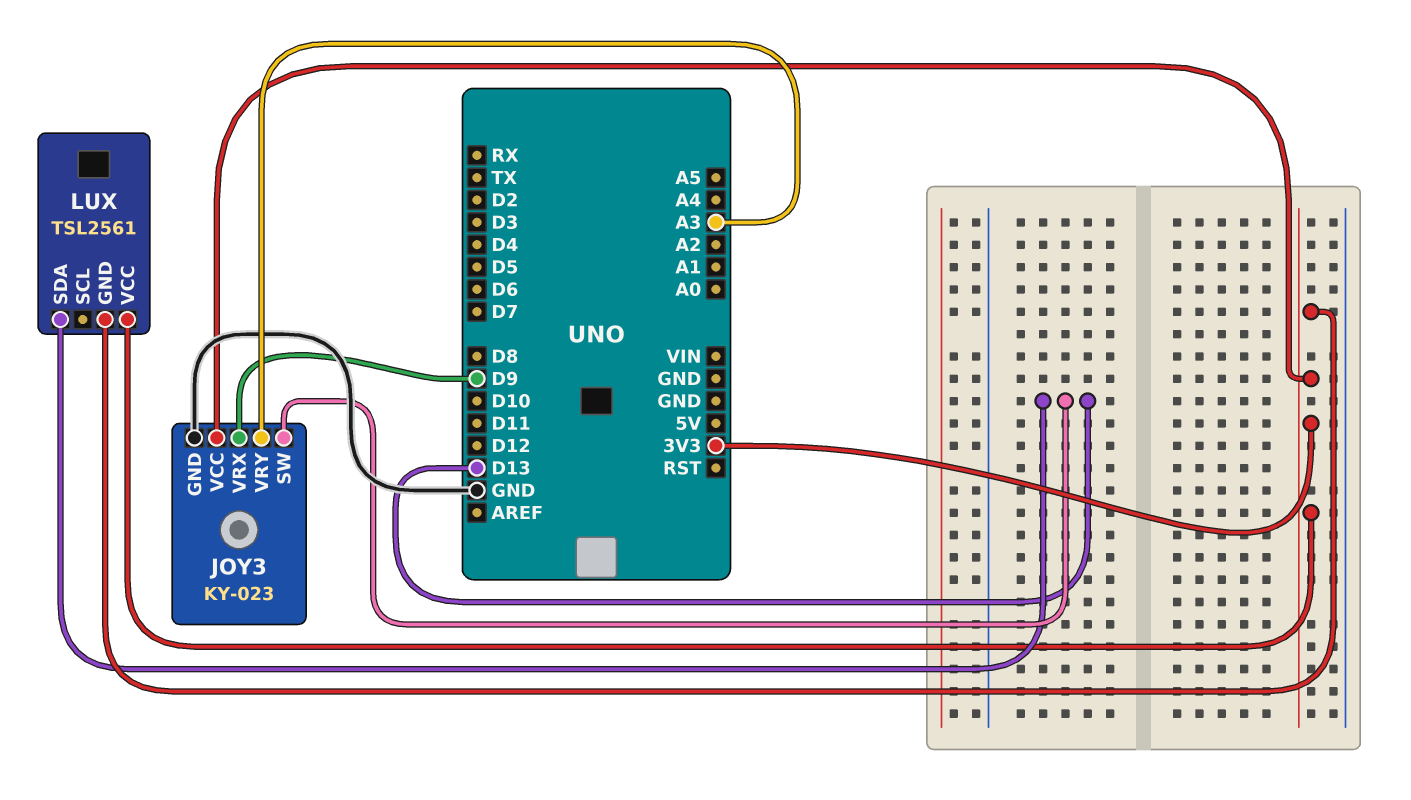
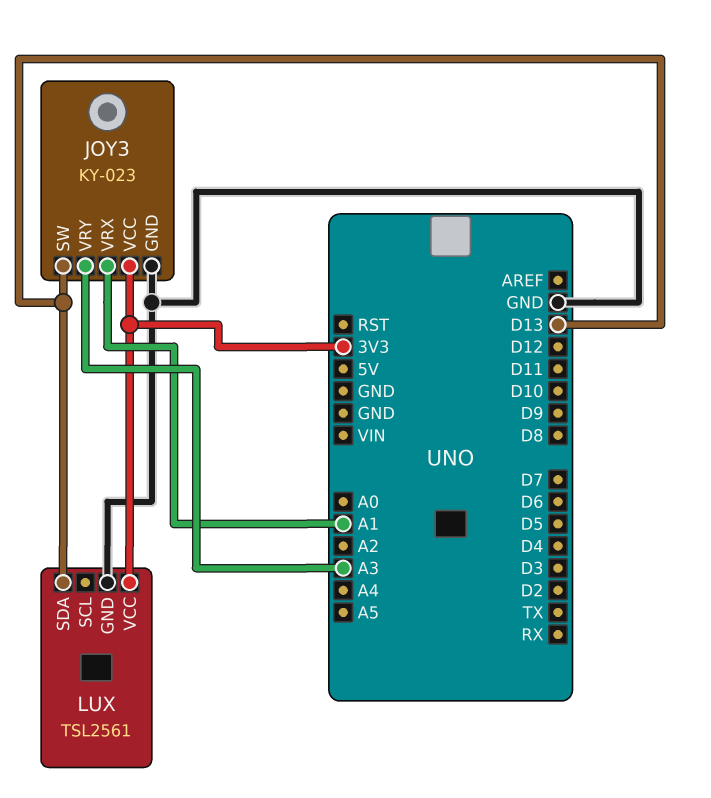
JOY3 pin VRX: D9 -> A1
LUX pin GND: 3V3 -> GND

